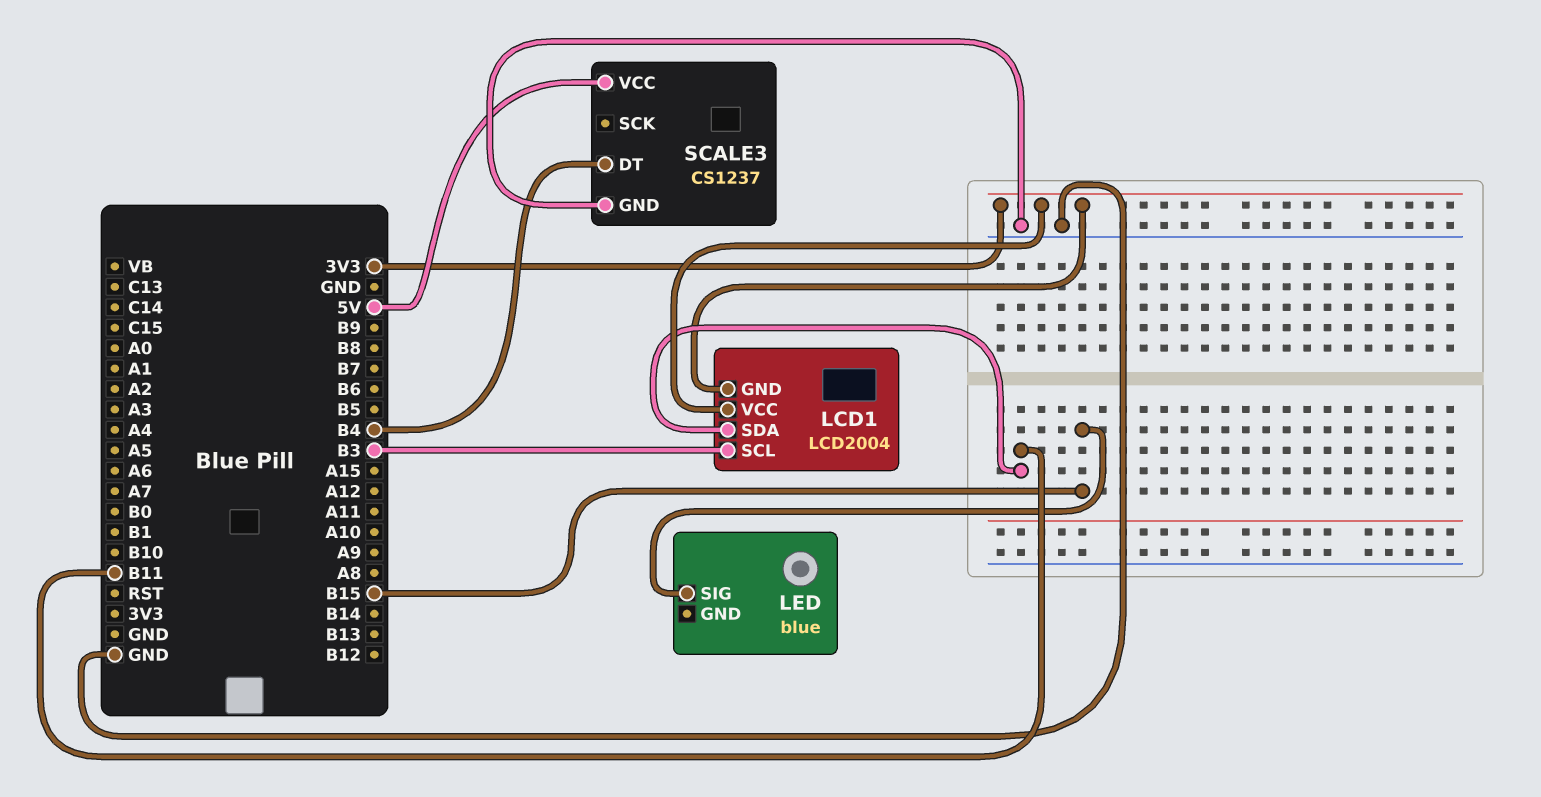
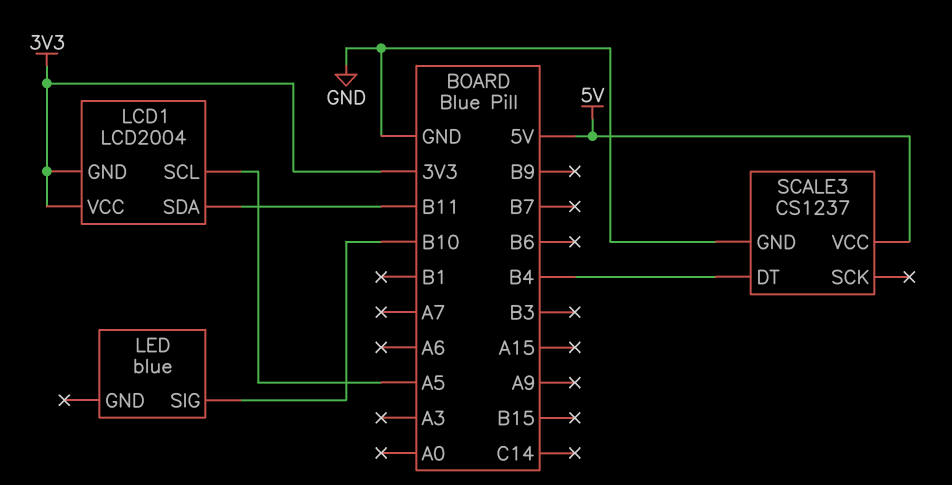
LCD1 pin SCL: B3 -> A5
LED pin SIG: B15 -> B10

